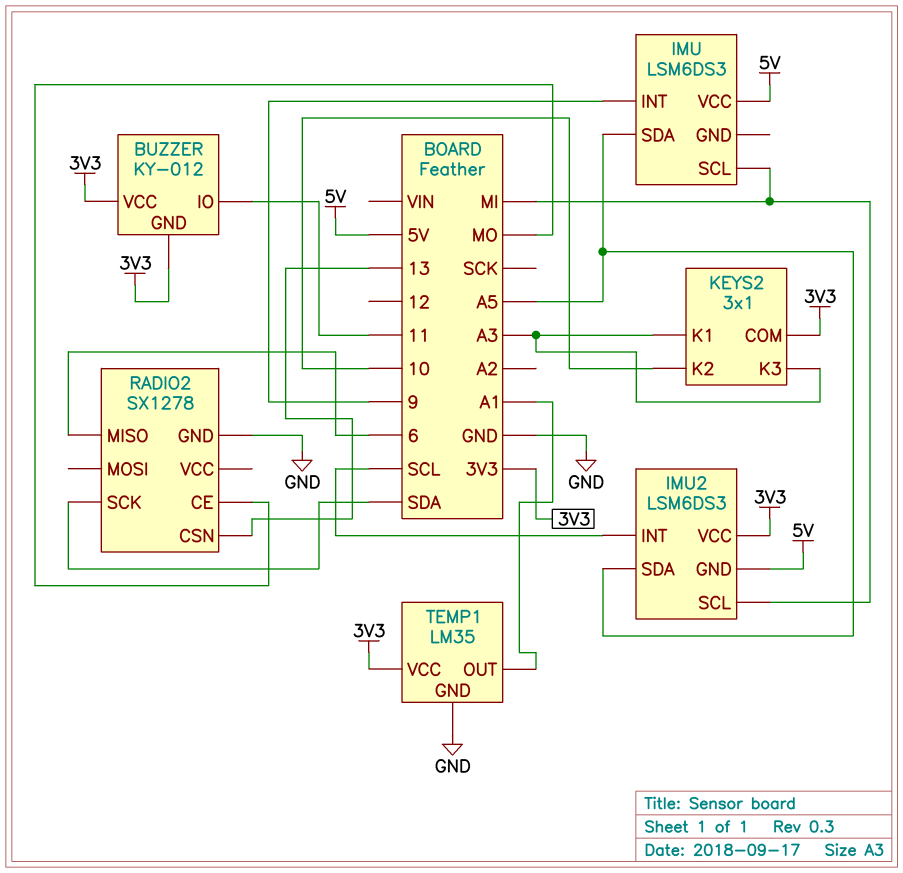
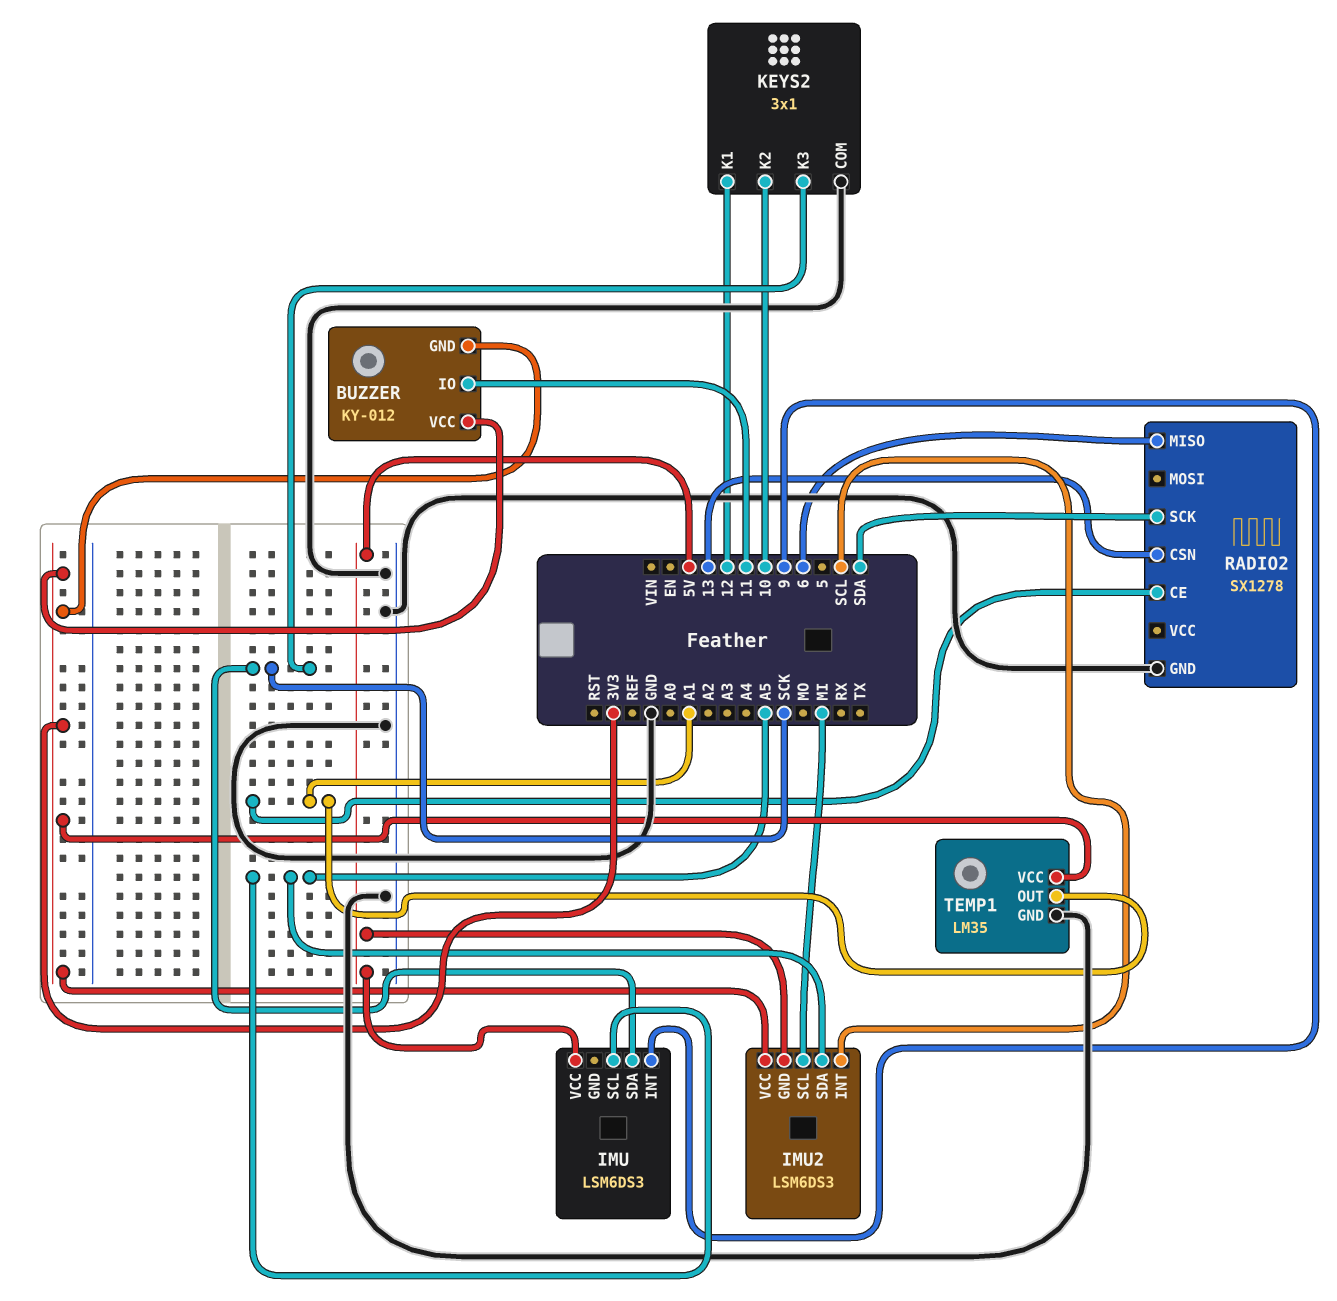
IMU pin SCL: MI -> A5
IMU pin SDA: A5 -> SCK
KEYS2 pin COM: 3V3 -> GND
KEYS2 pin K1: A3 -> 12
KEYS2 pin K3: A3 -> SCK
RADIO2 pin CE: MO -> A1

